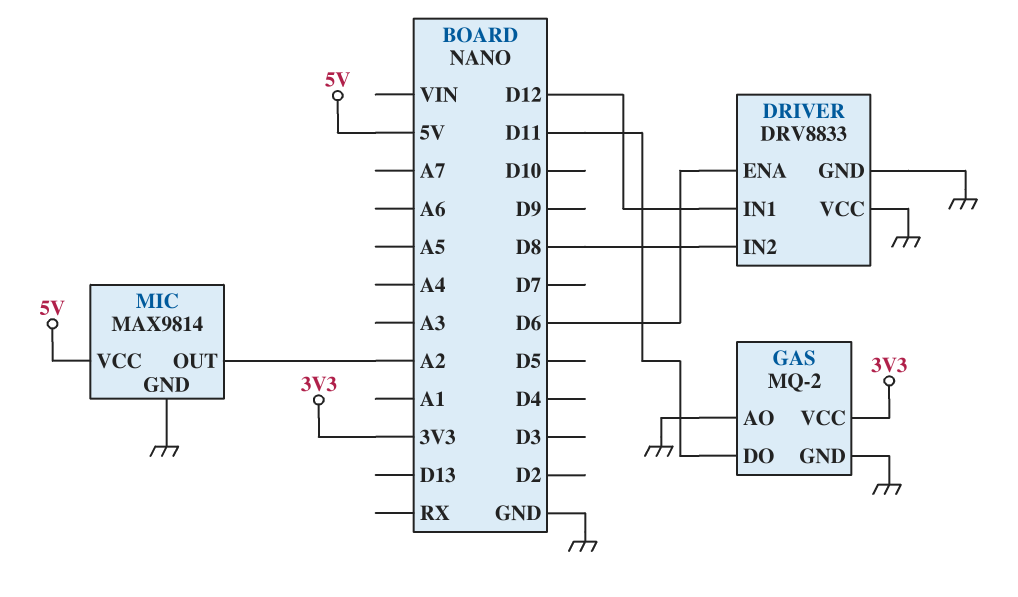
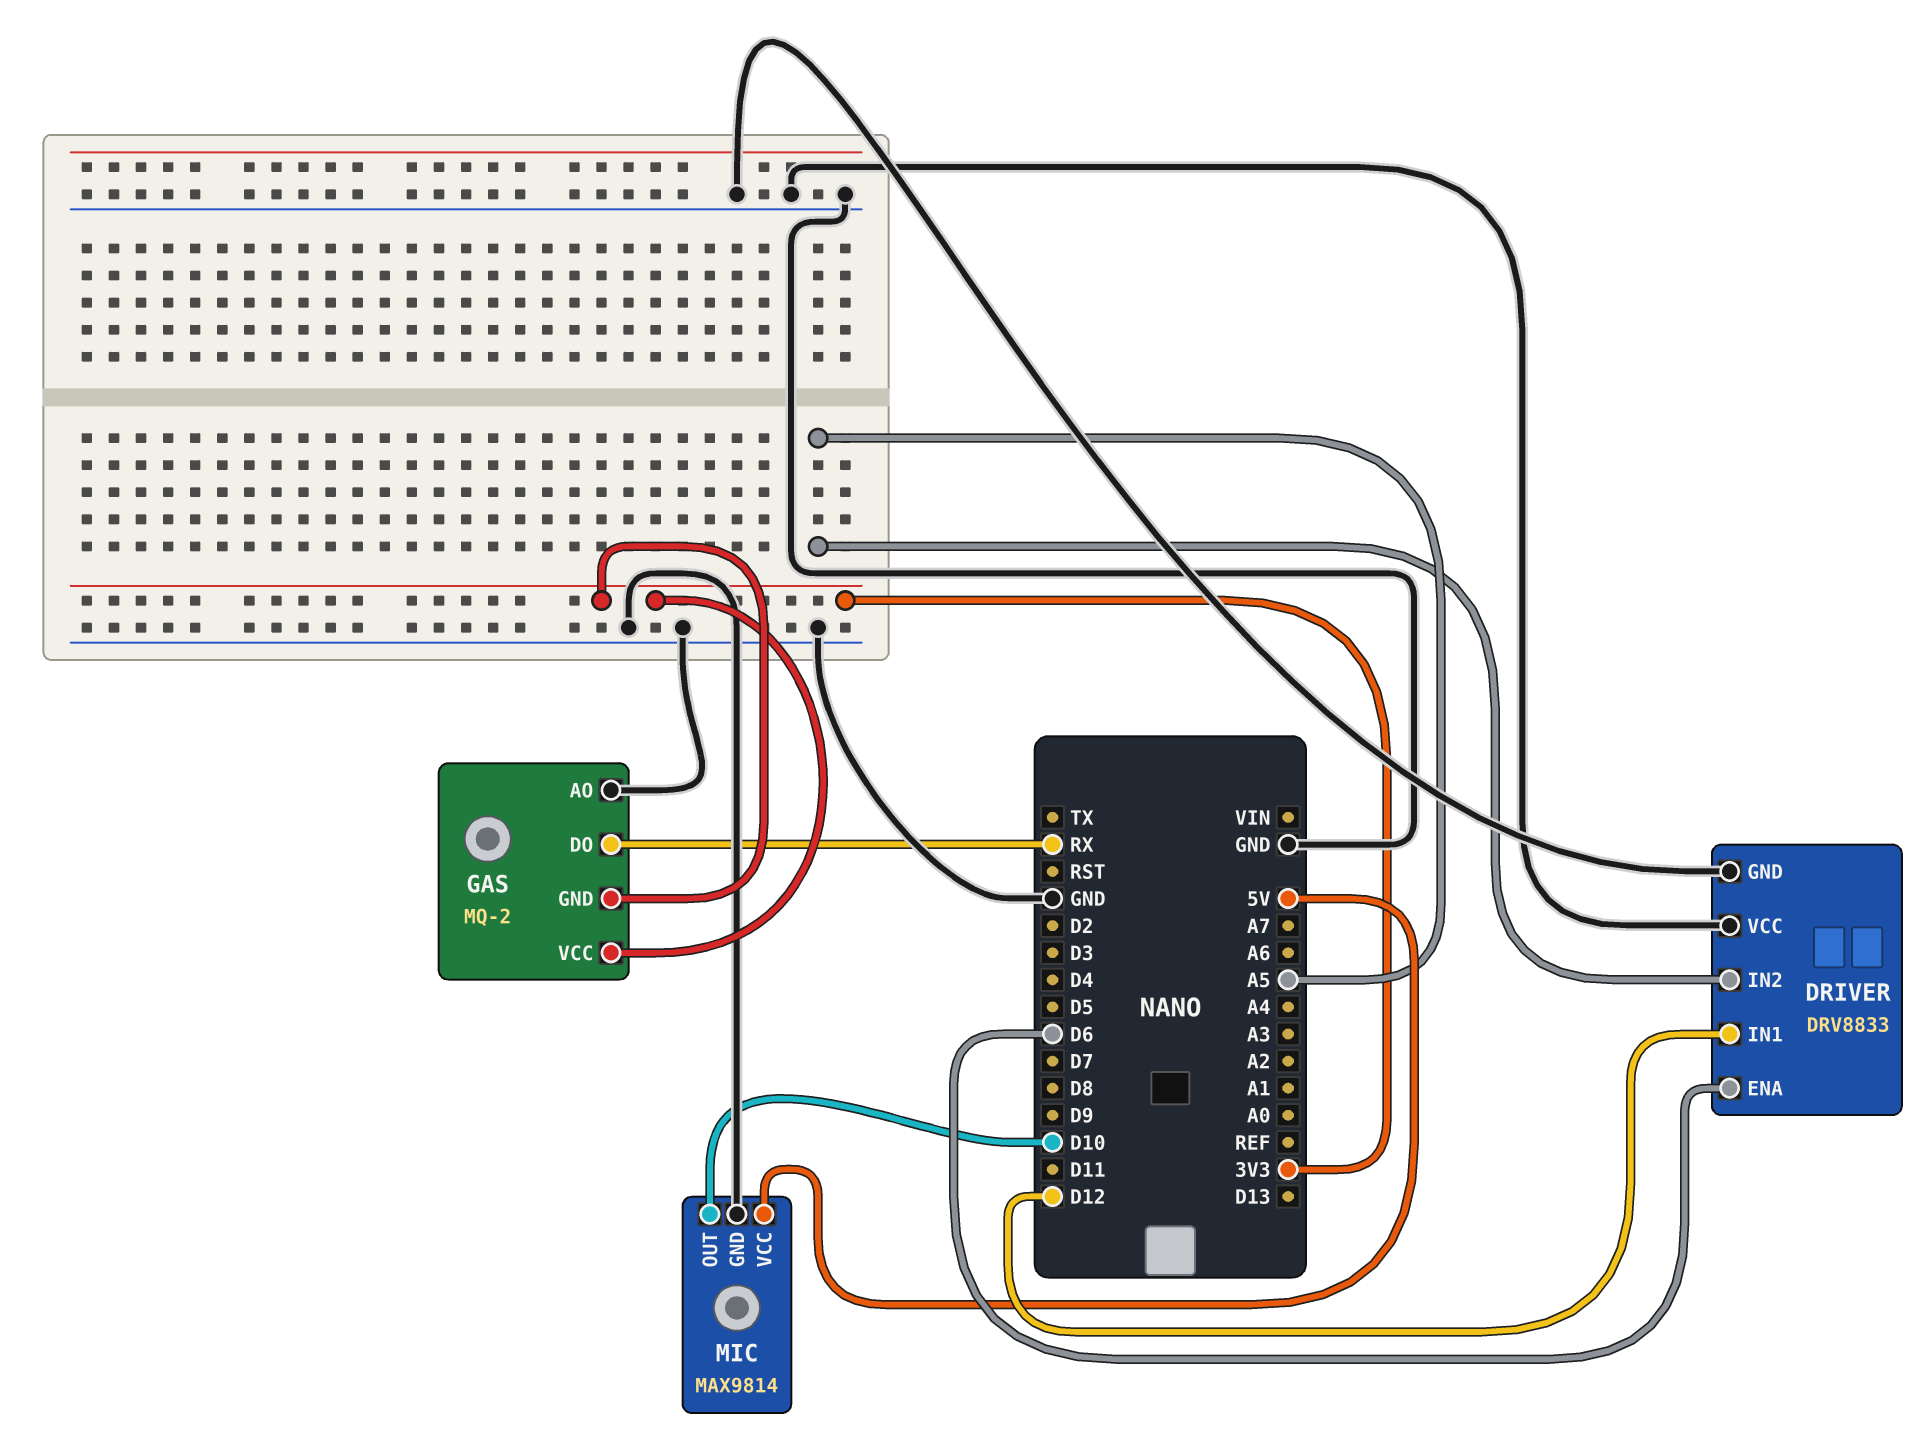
DRIVER pin IN2: D8 -> A5
GAS pin DO: D11 -> RX
GAS pin GND: GND -> 3V3
MIC pin OUT: A2 -> D10

